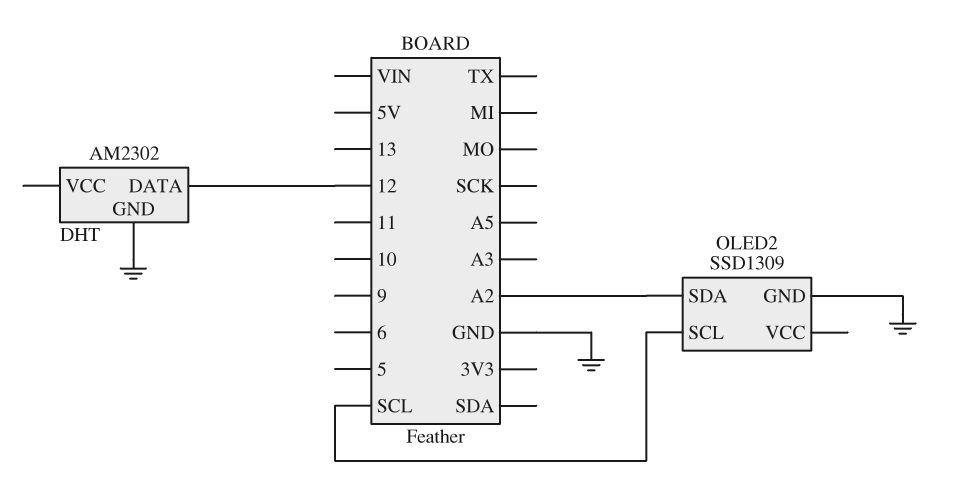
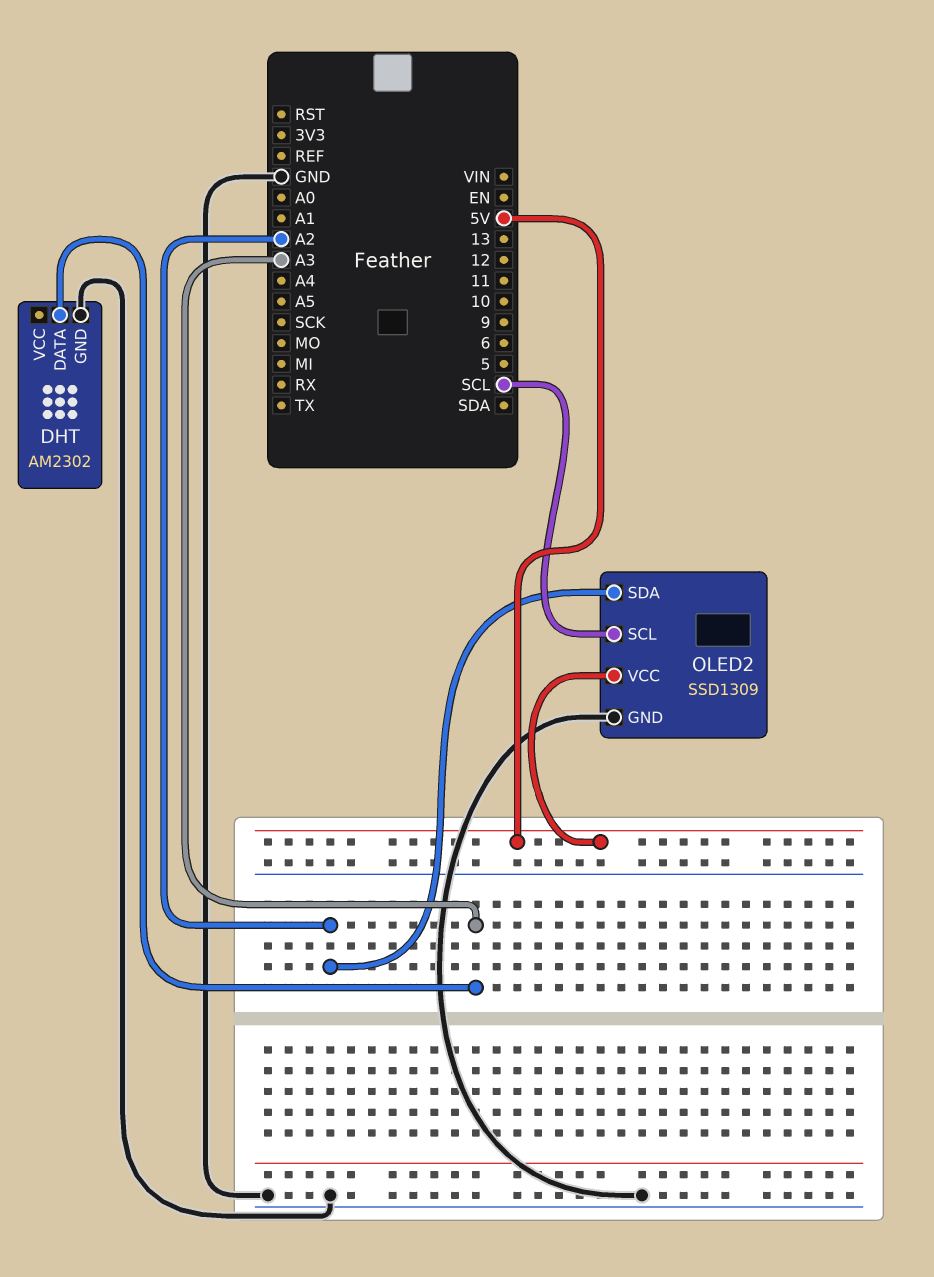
DHT pin DATA: 12 -> A3
OLED2 pin VCC: none -> 5V

